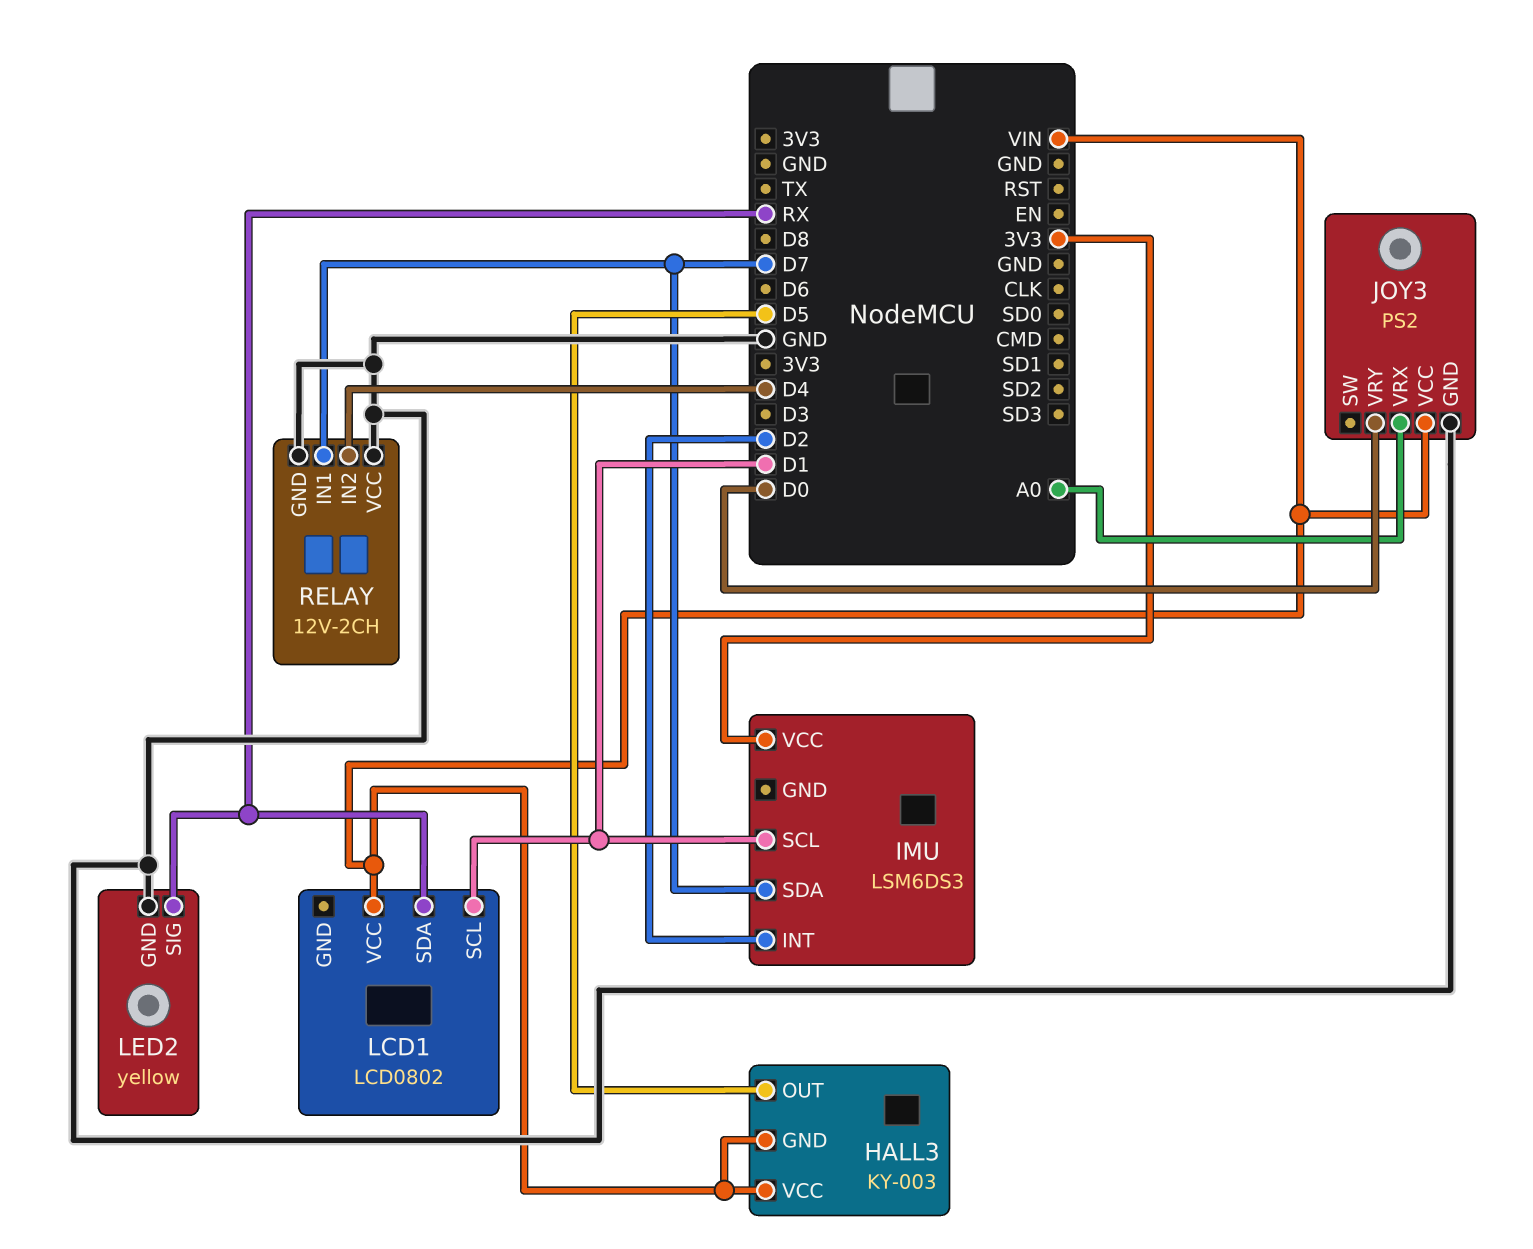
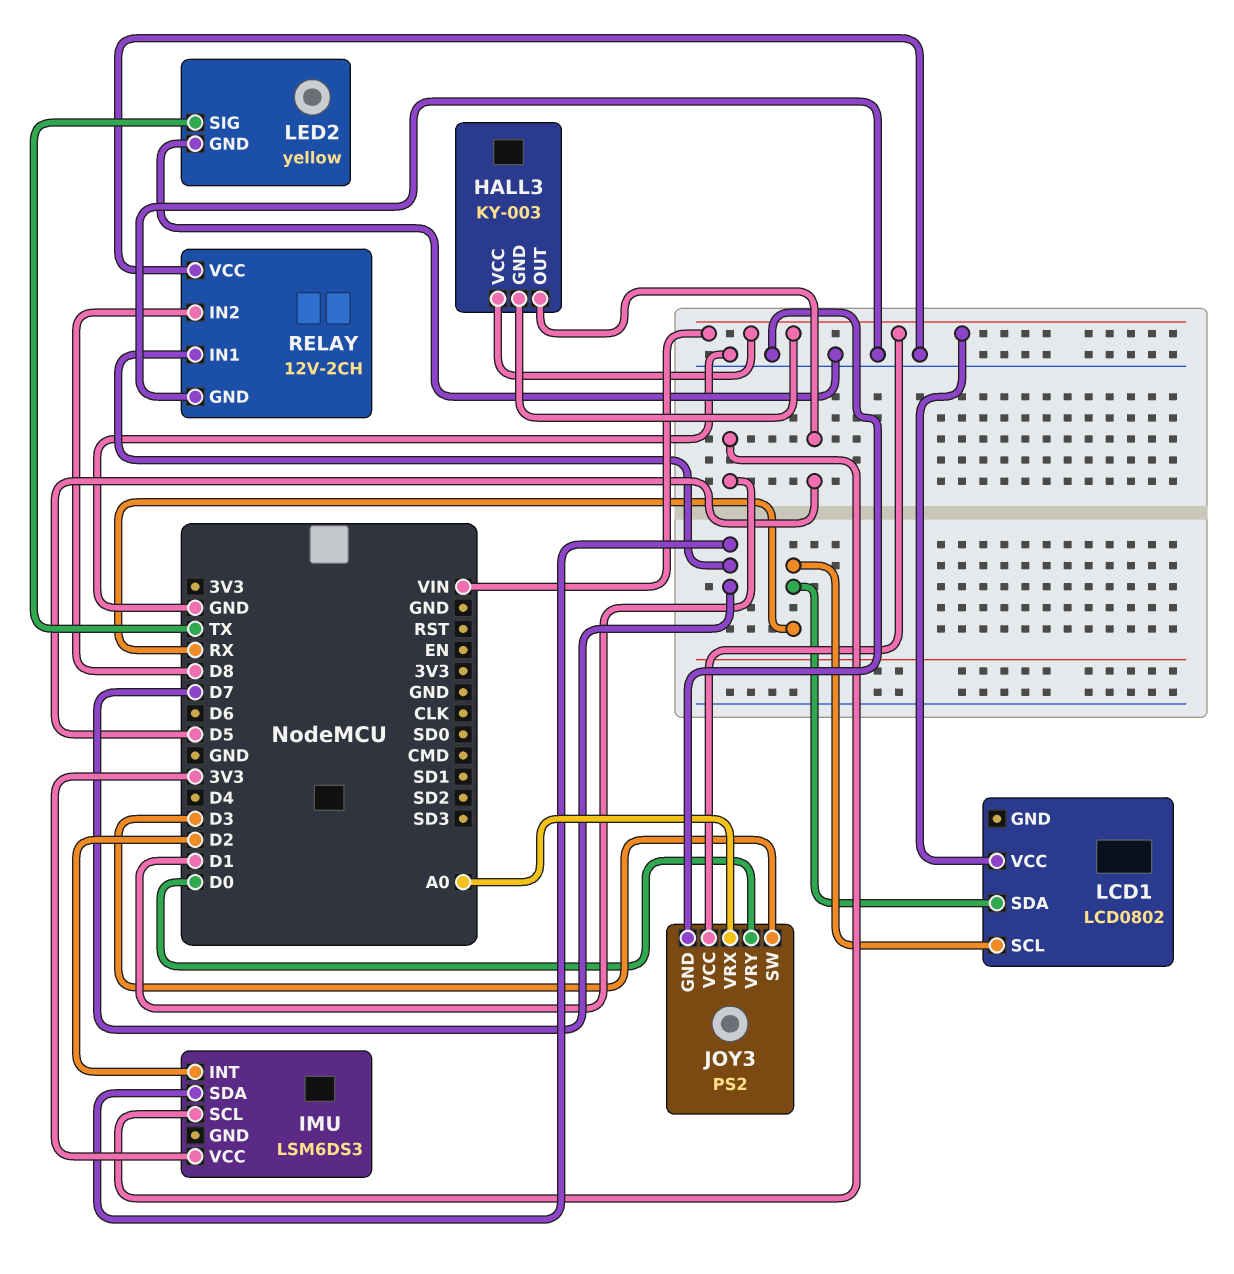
JOY3 pin SW: none -> D3
LCD1 pin SCL: D1 -> RX
LED2 pin SIG: RX -> TX
RELAY pin IN2: D4 -> D8

